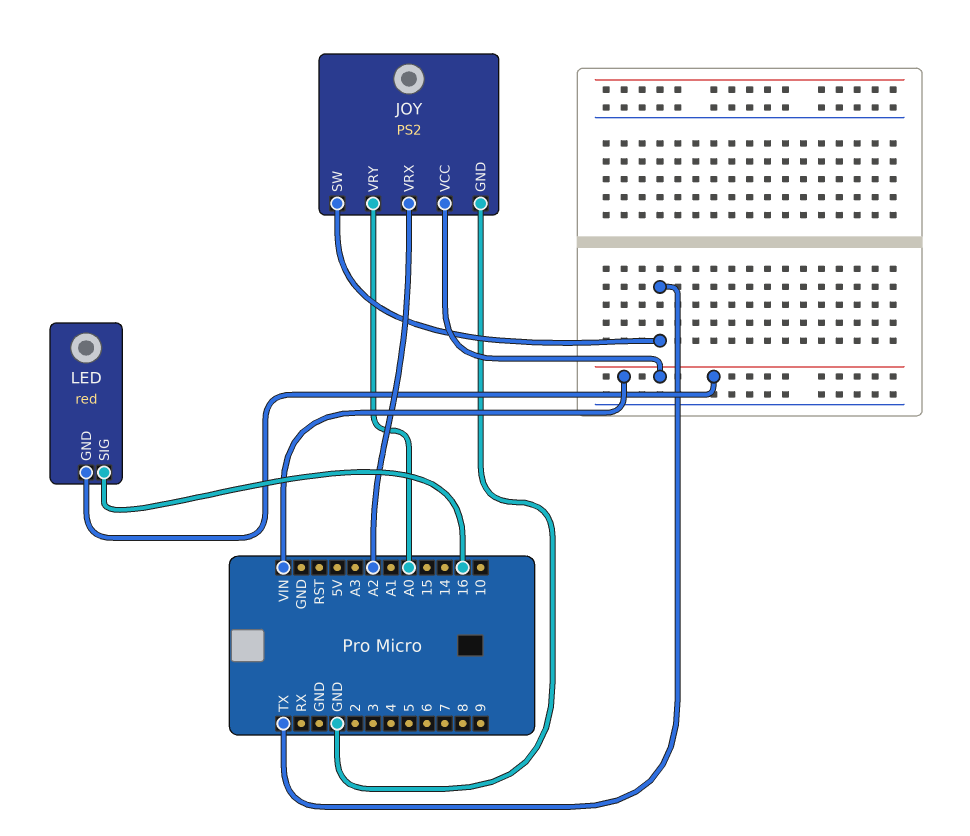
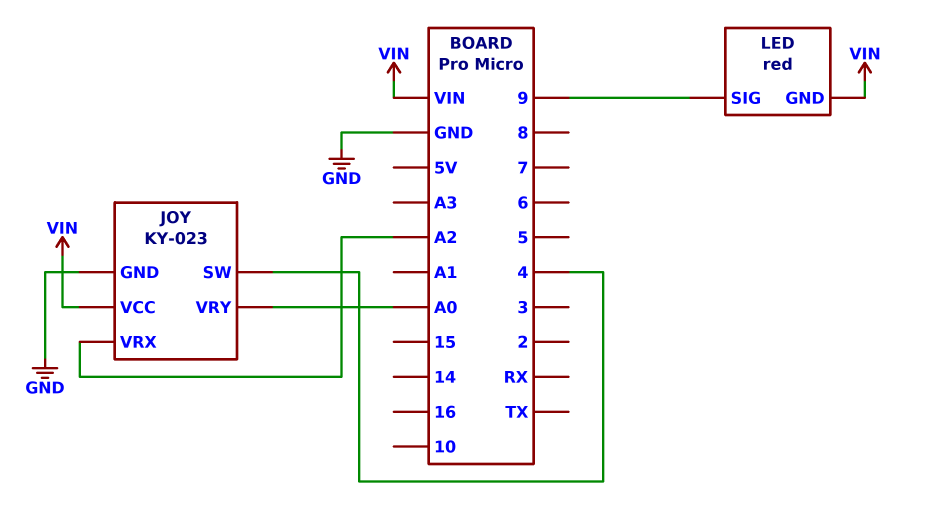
JOY: PS2 -> KY-023
JOY pin SW: TX -> 4
LED pin SIG: 16 -> 9

